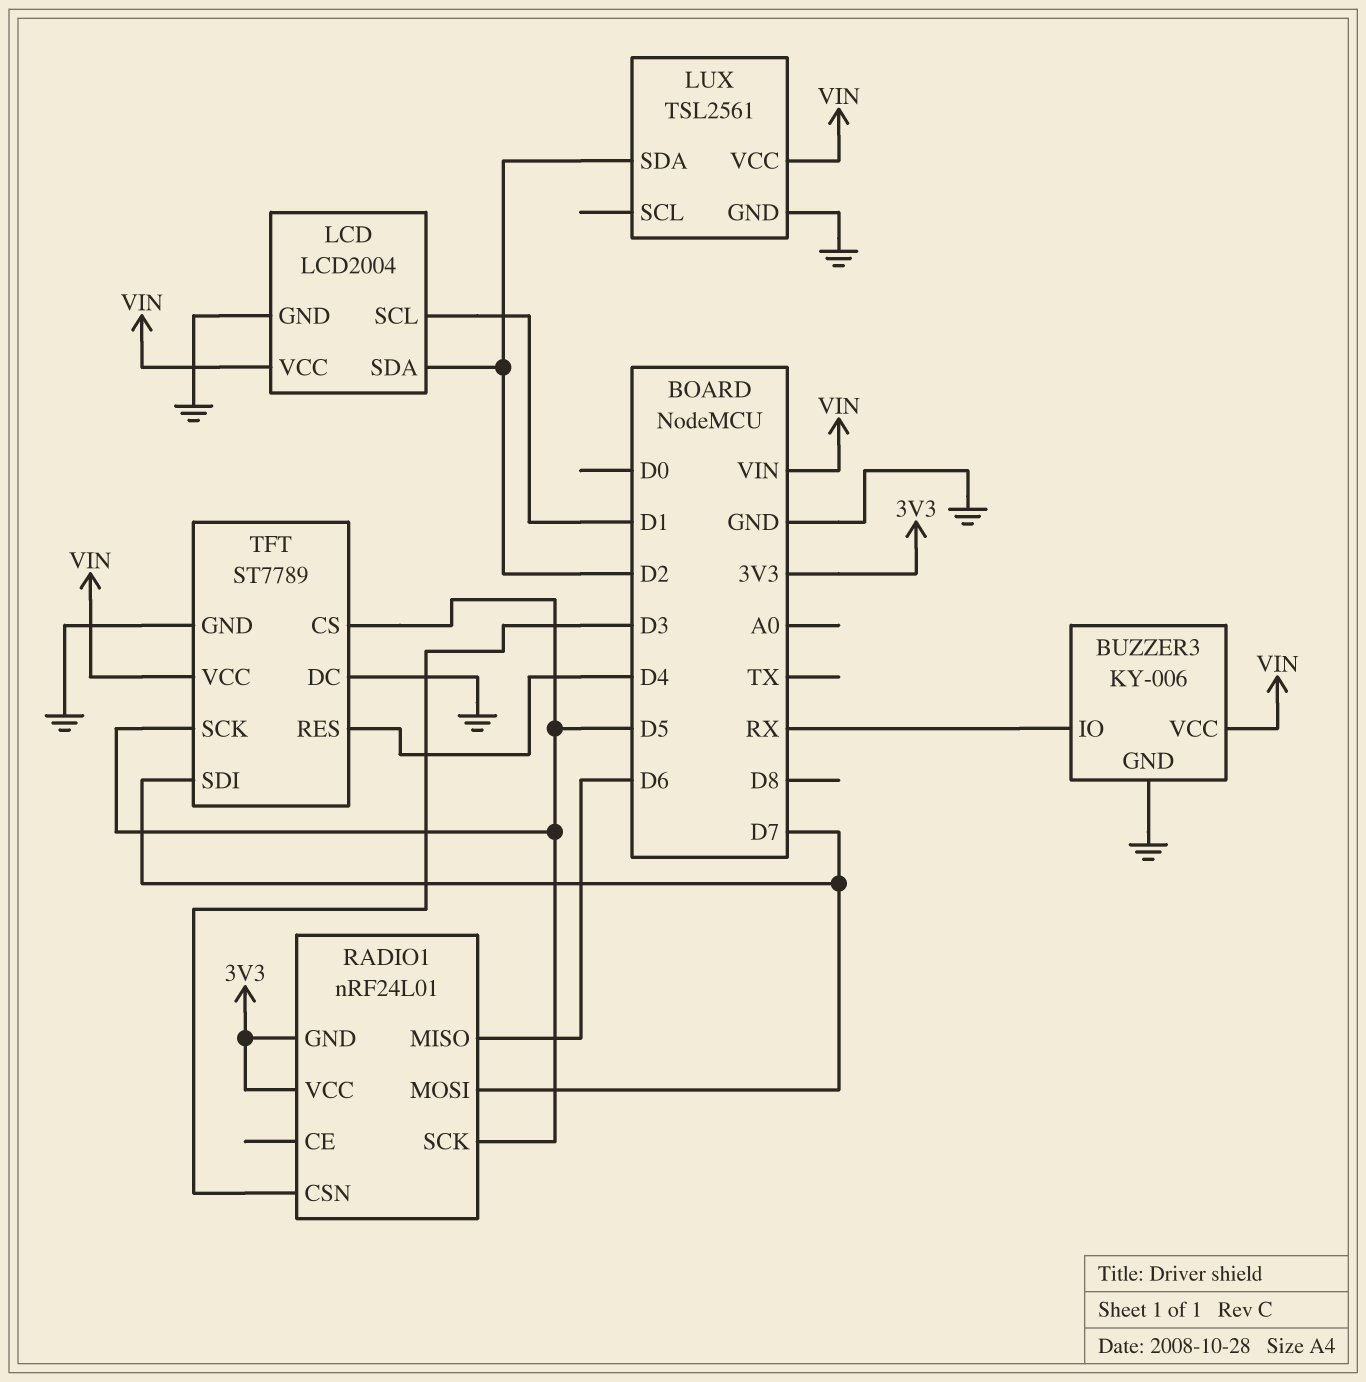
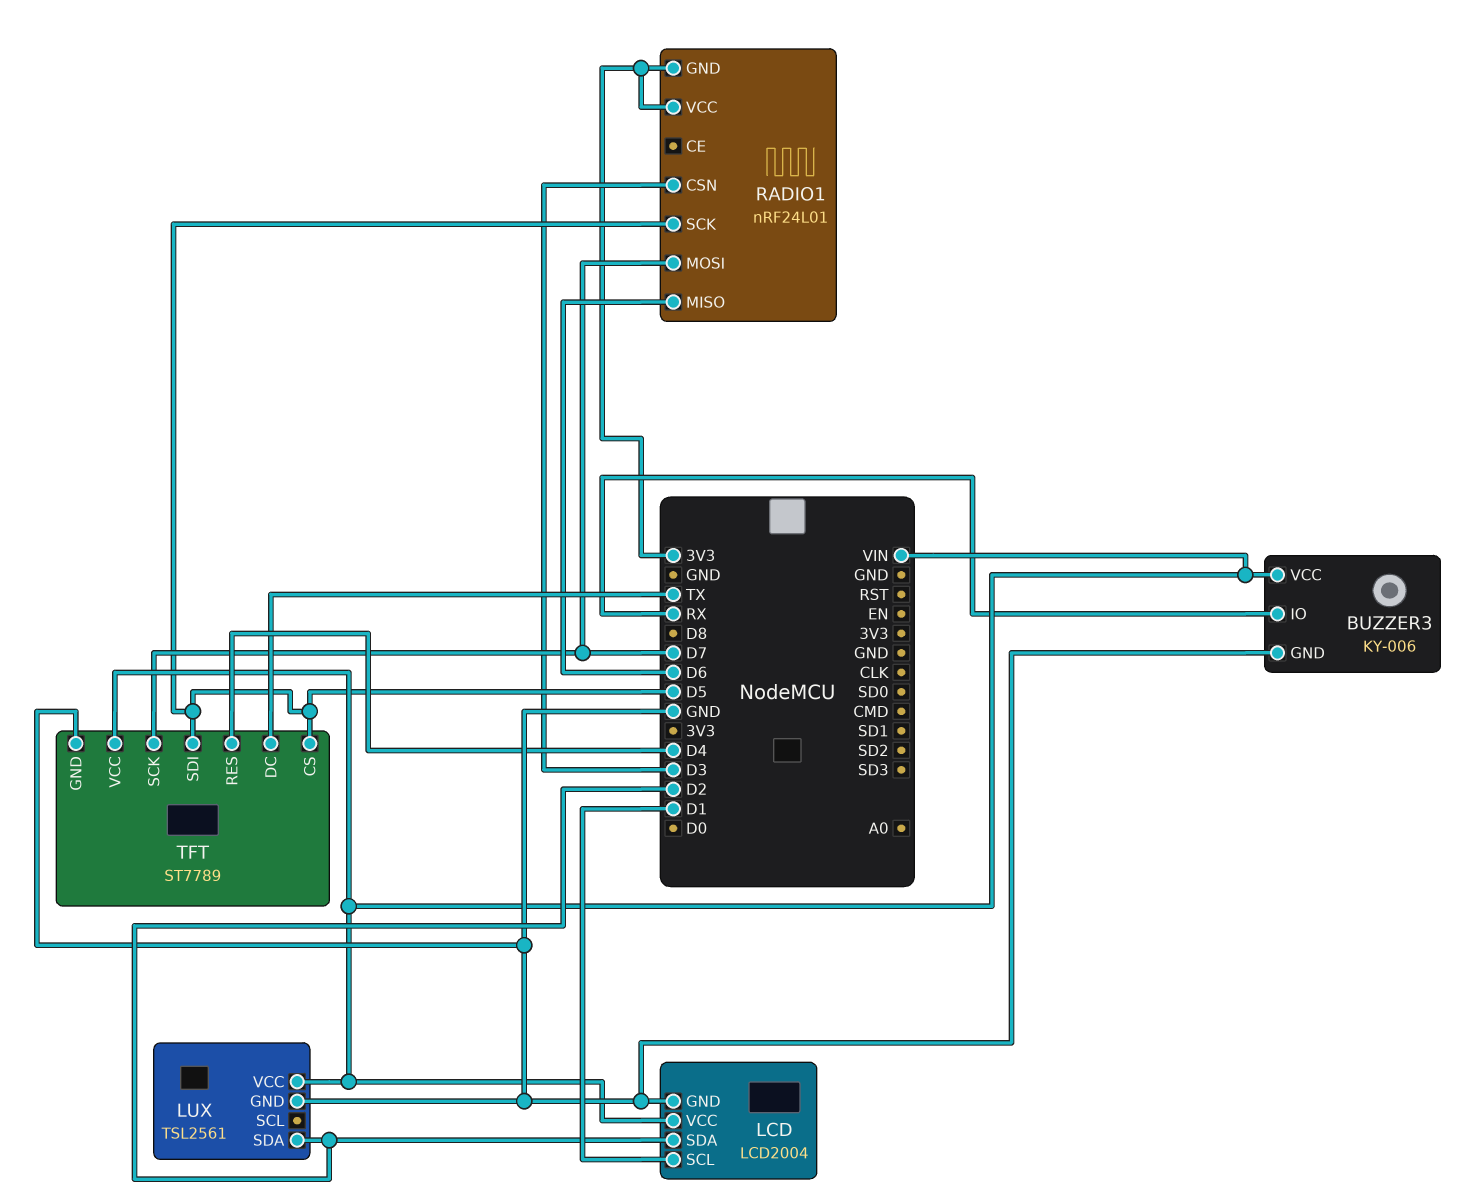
TFT pin DC: GND -> TX
TFT pin SCK: D5 -> D7
TFT pin SDI: D7 -> D5

